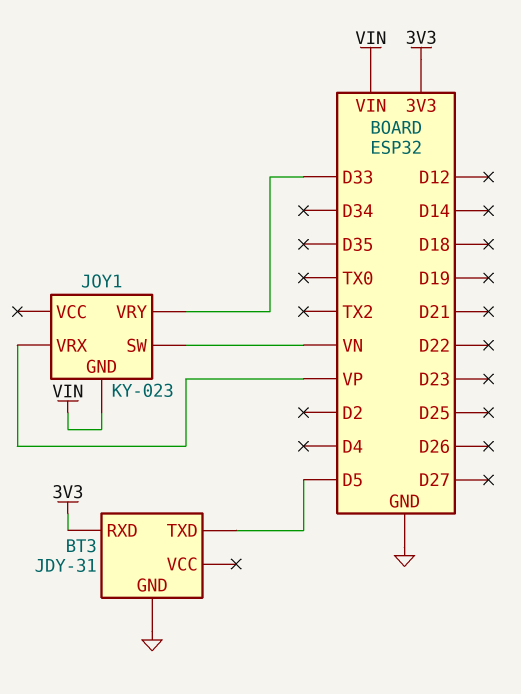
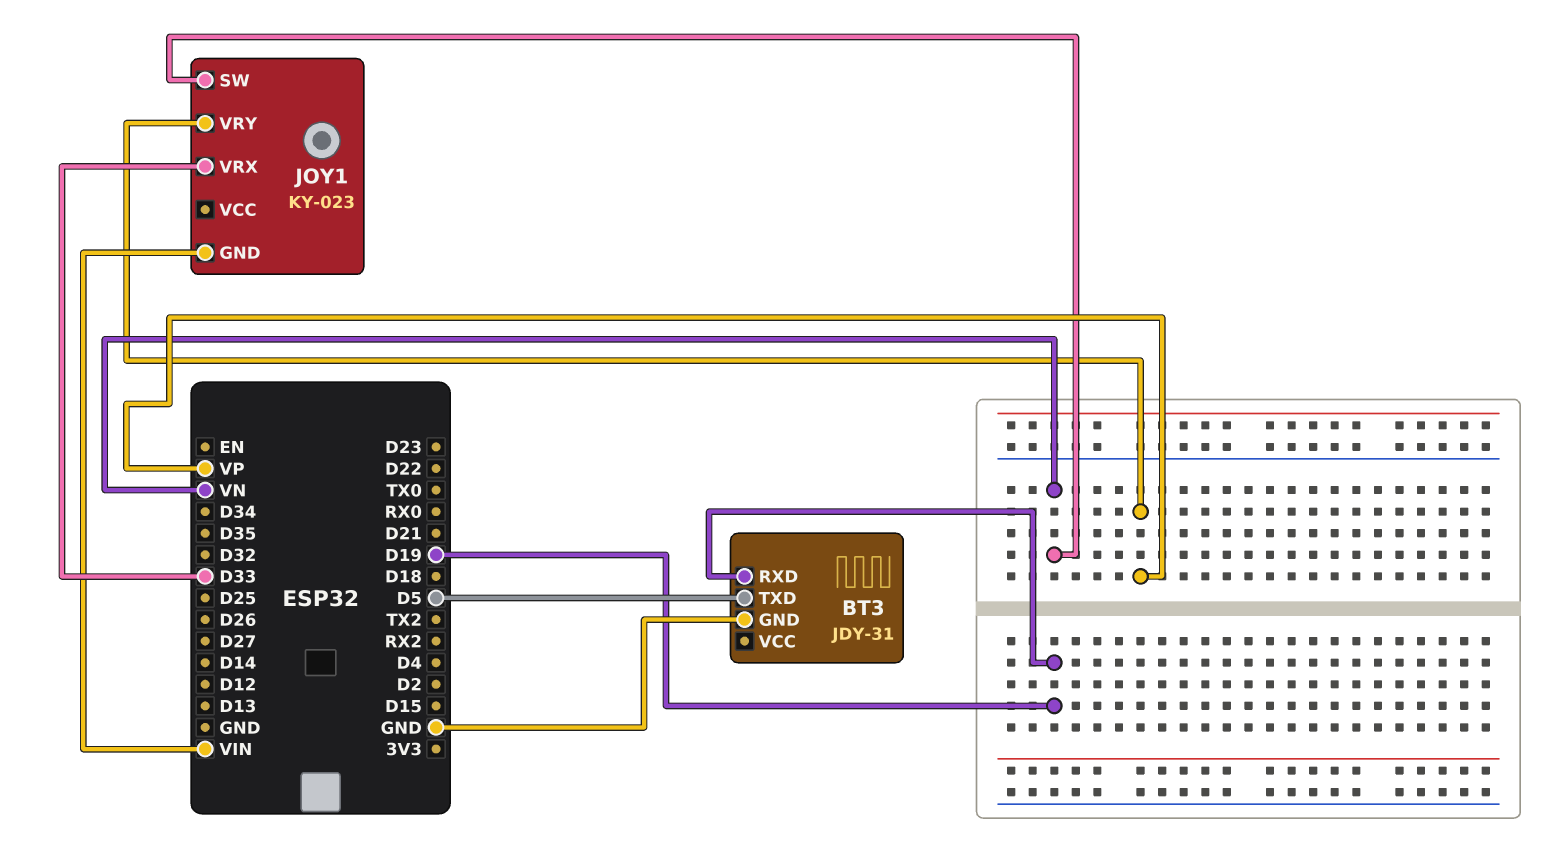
BT3 pin RXD: 3V3 -> D19
JOY1 pin VRX: VP -> D33
JOY1 pin VRY: D33 -> VP

